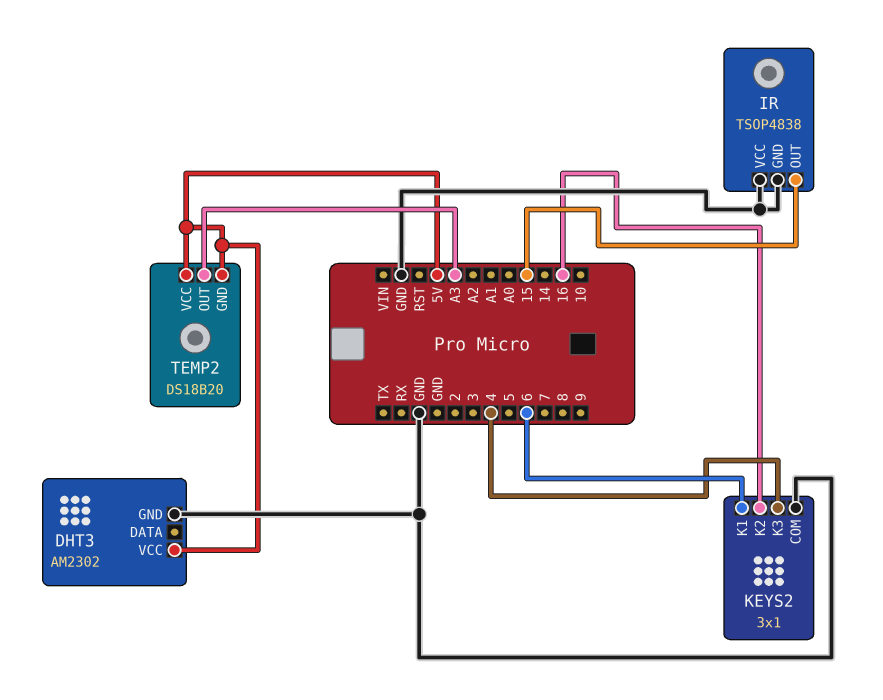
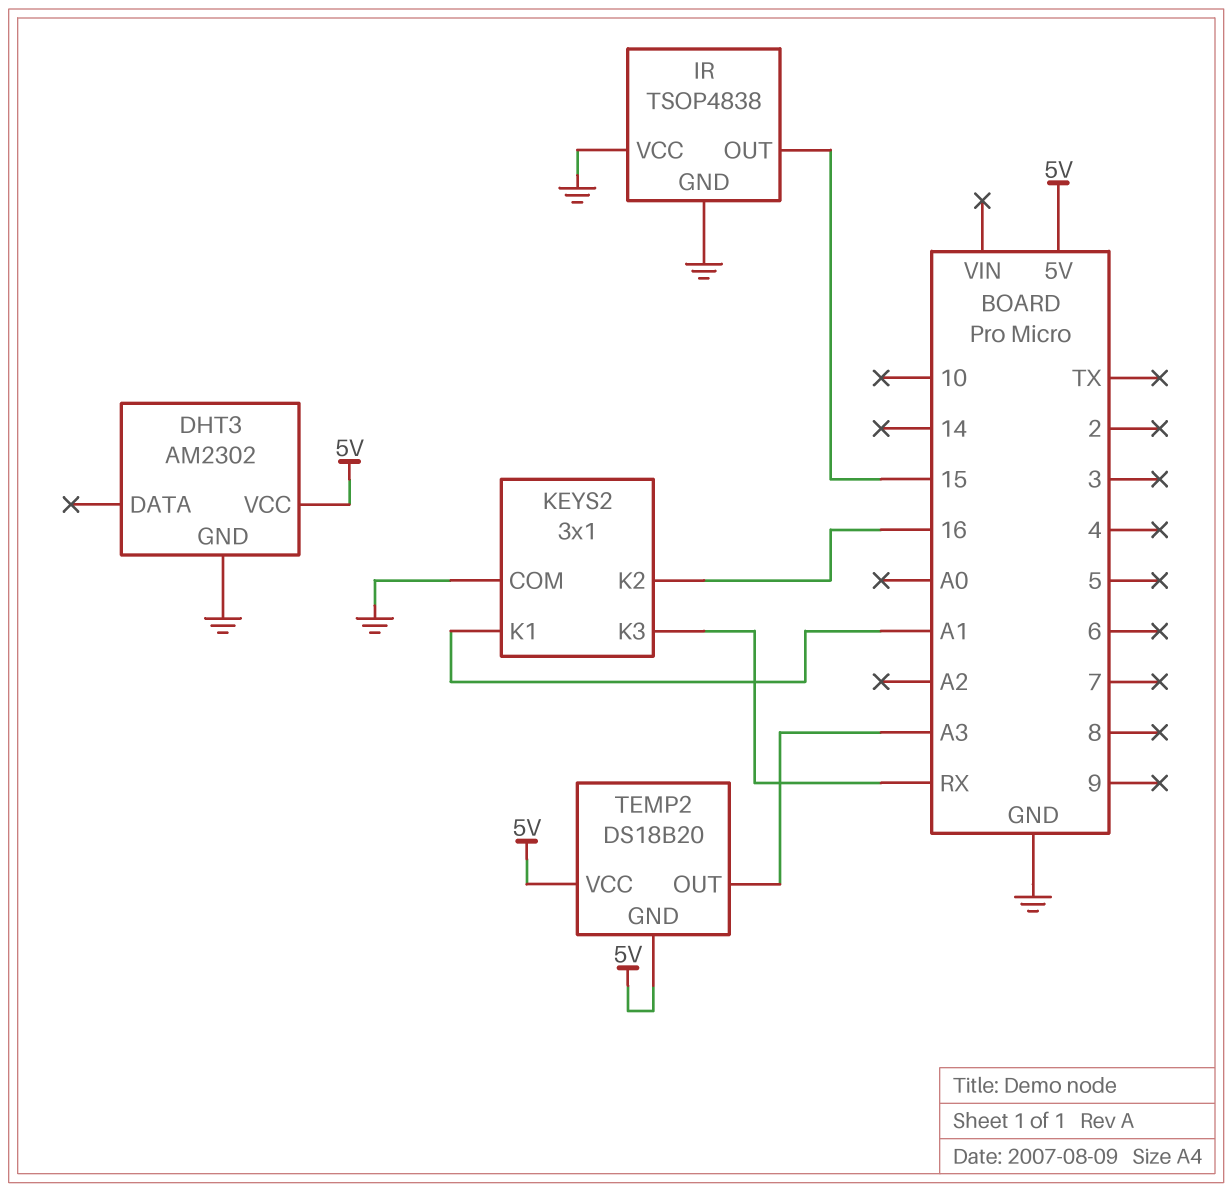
KEYS2 pin K1: 6 -> A1
KEYS2 pin K3: 4 -> RX

